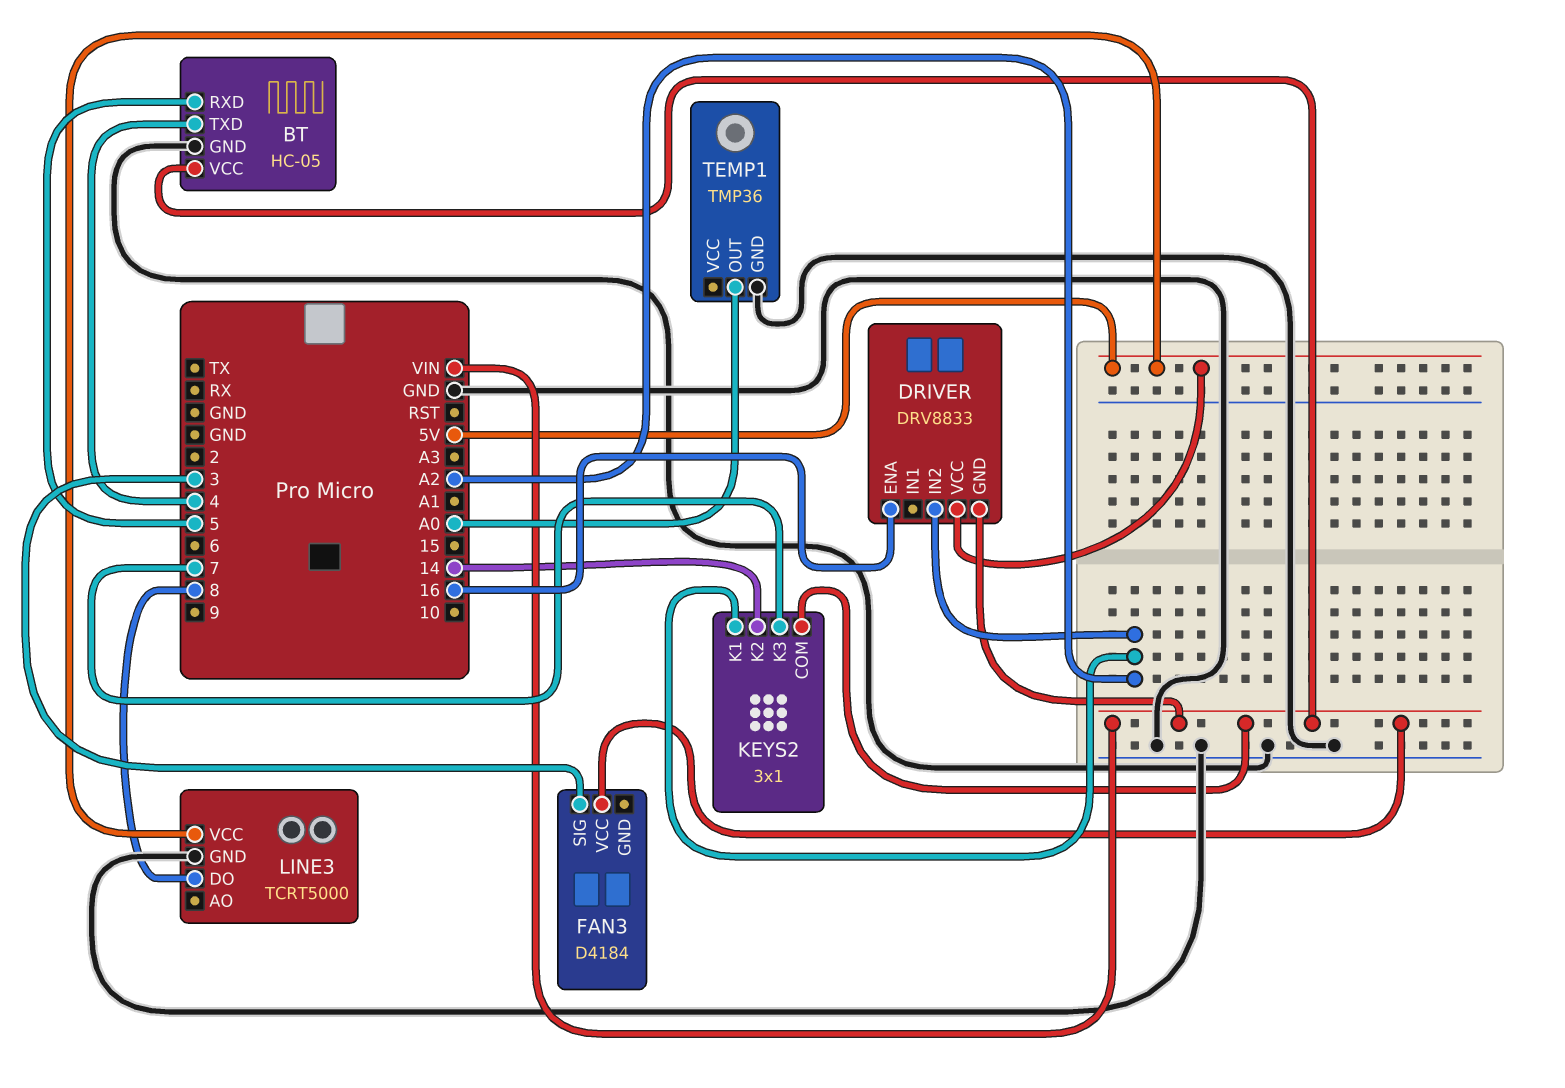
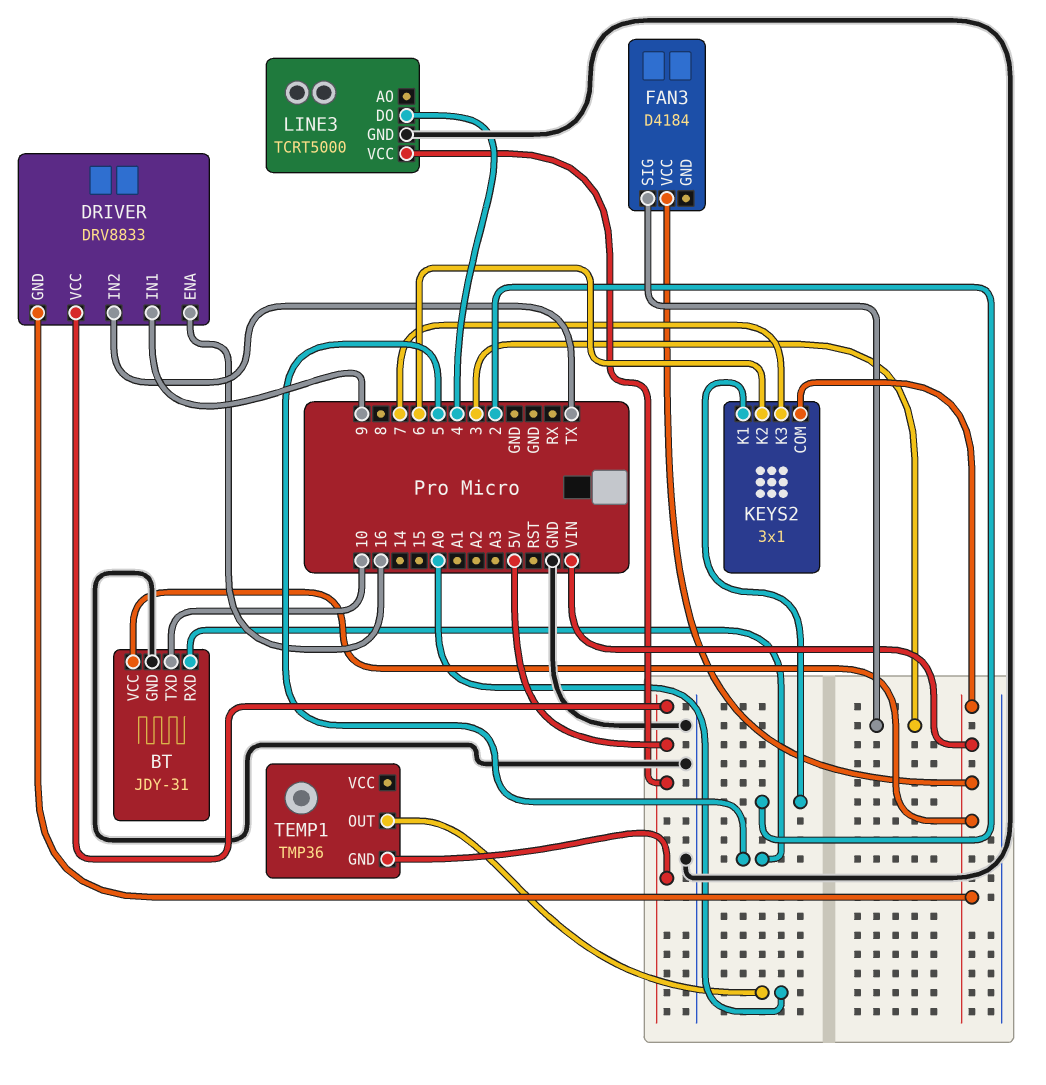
BT: HC-05 -> JDY-31
BT pin TXD: 4 -> 10
DRIVER pin IN1: none -> 9
DRIVER pin IN2: A2 -> TX
KEYS2 pin K1: A2 -> 2
KEYS2 pin K2: 14 -> 6
LINE3 pin DO: 8 -> 4
TEMP1 pin GND: GND -> 5V

